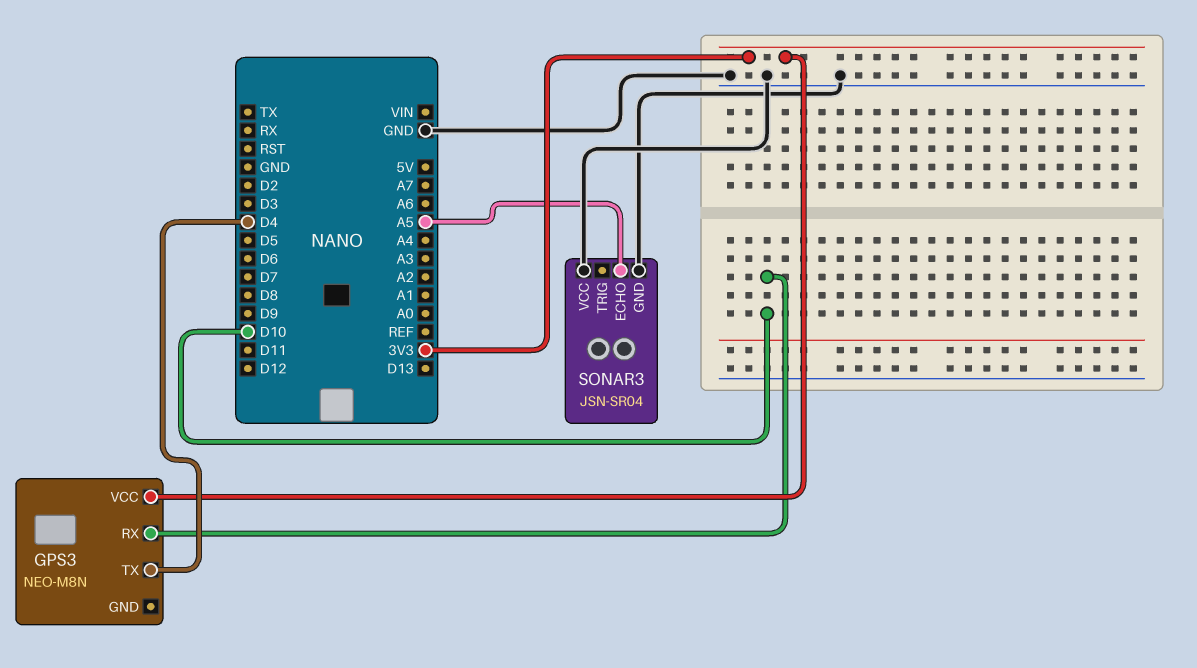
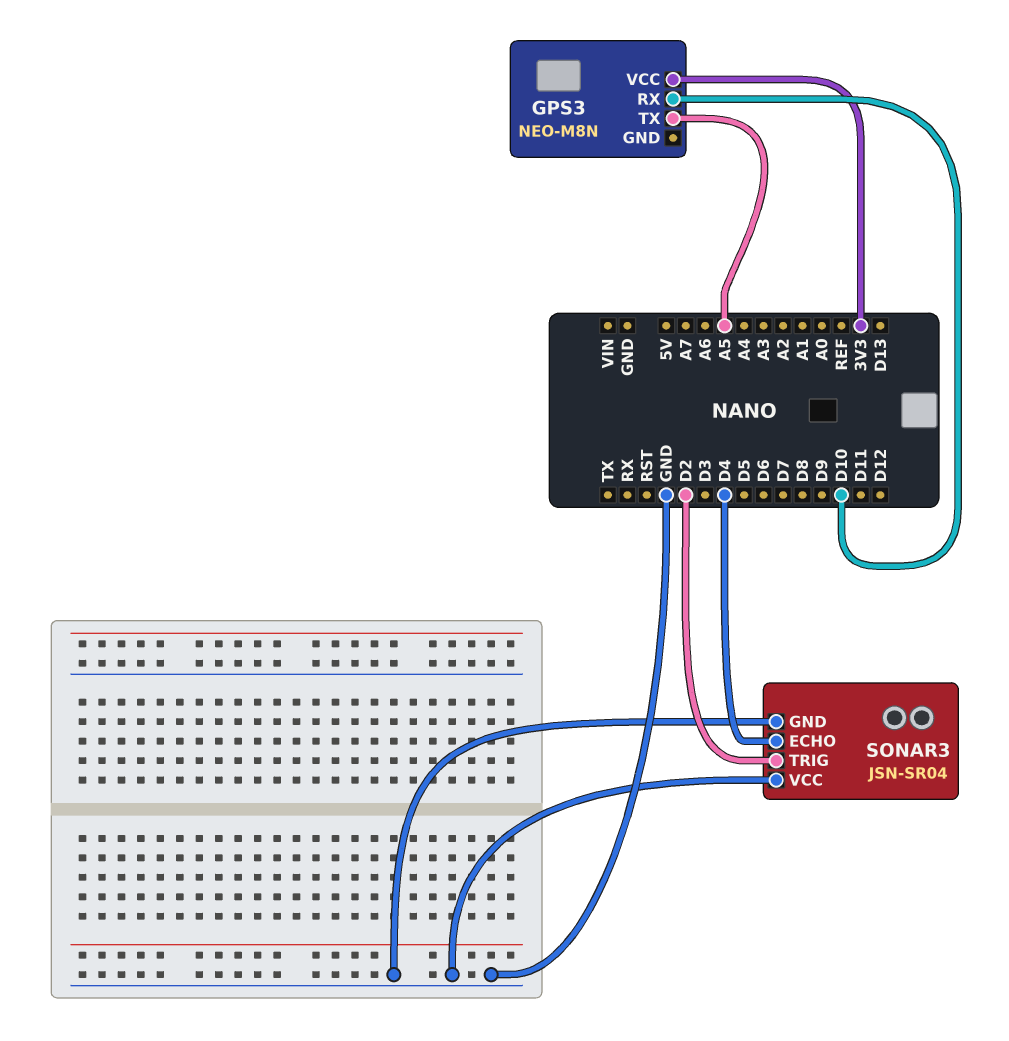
GPS3 pin TX: D4 -> A5
SONAR3 pin ECHO: A5 -> D4
SONAR3 pin TRIG: none -> D2

